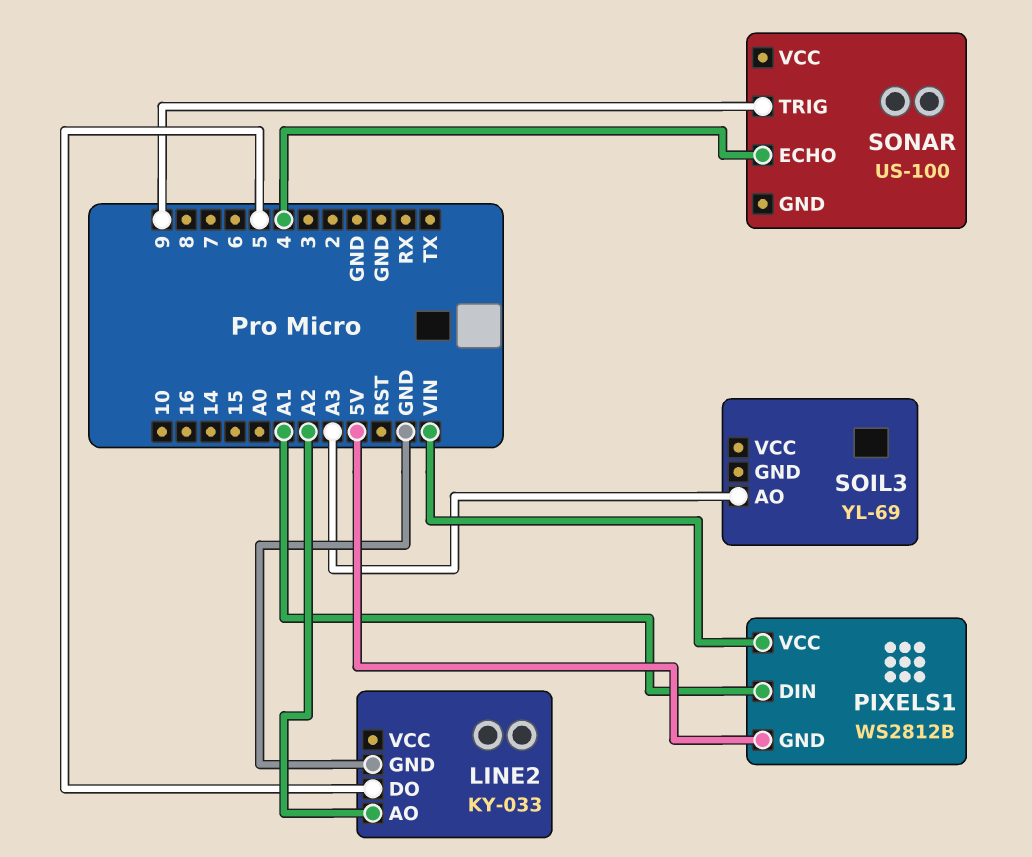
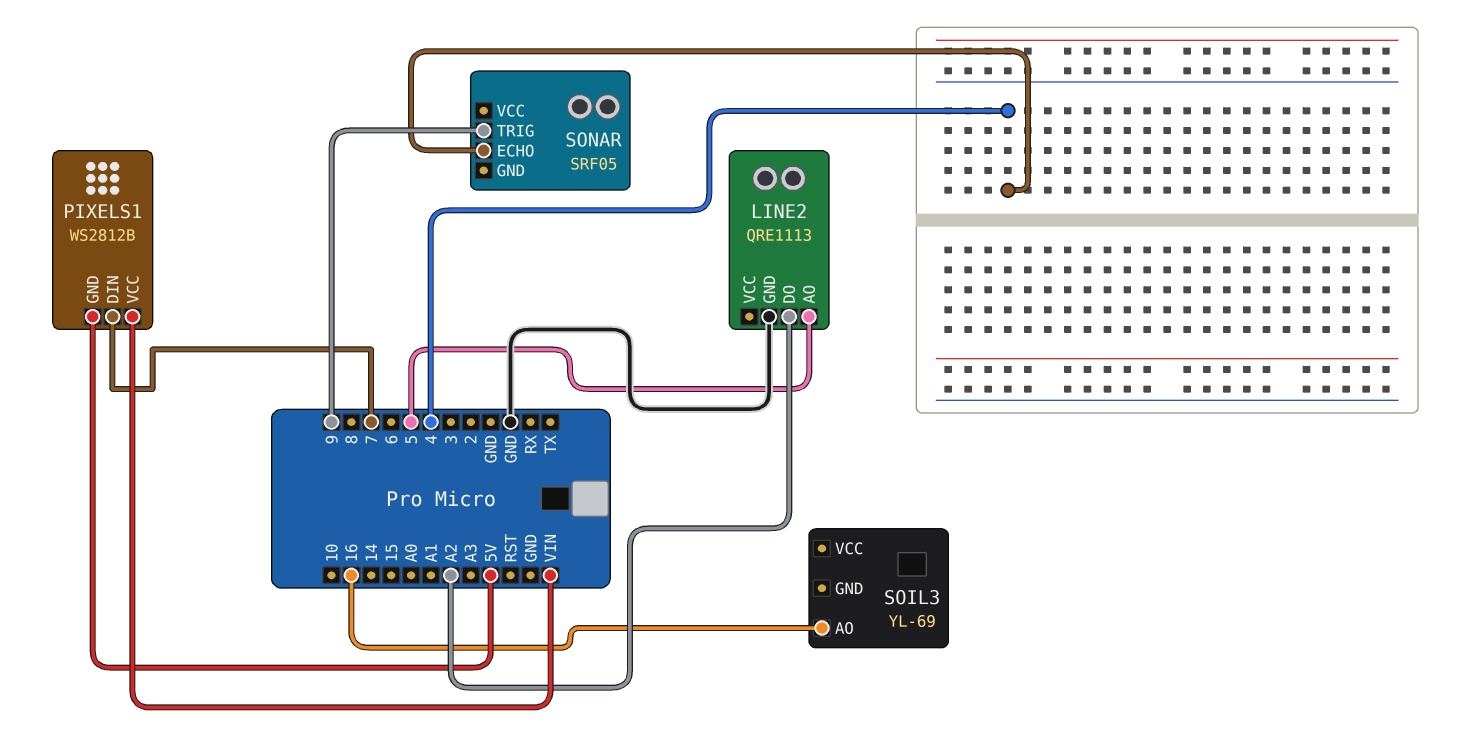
LINE2: KY-033 -> QRE1113
LINE2 pin AO: A2 -> 5
LINE2 pin DO: 5 -> A2
PIXELS1 pin DIN: A1 -> 7
SOIL3 pin AO: A3 -> 16
SONAR: US-100 -> SRF05

